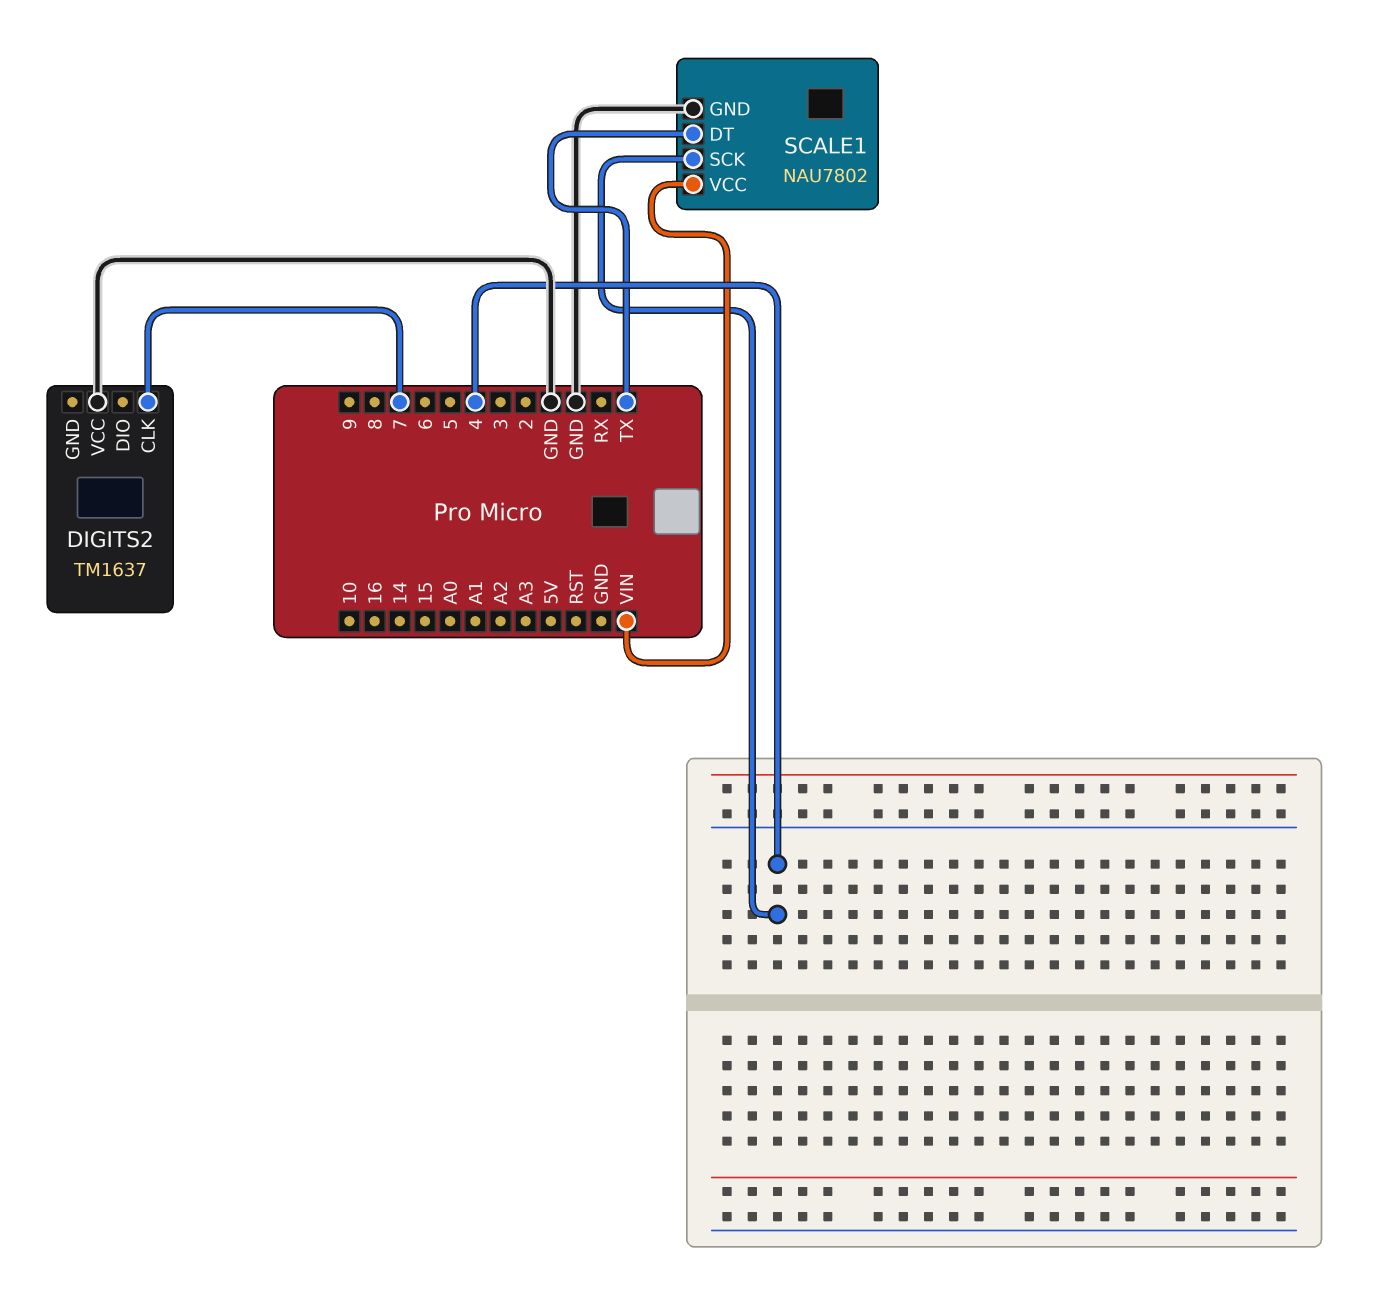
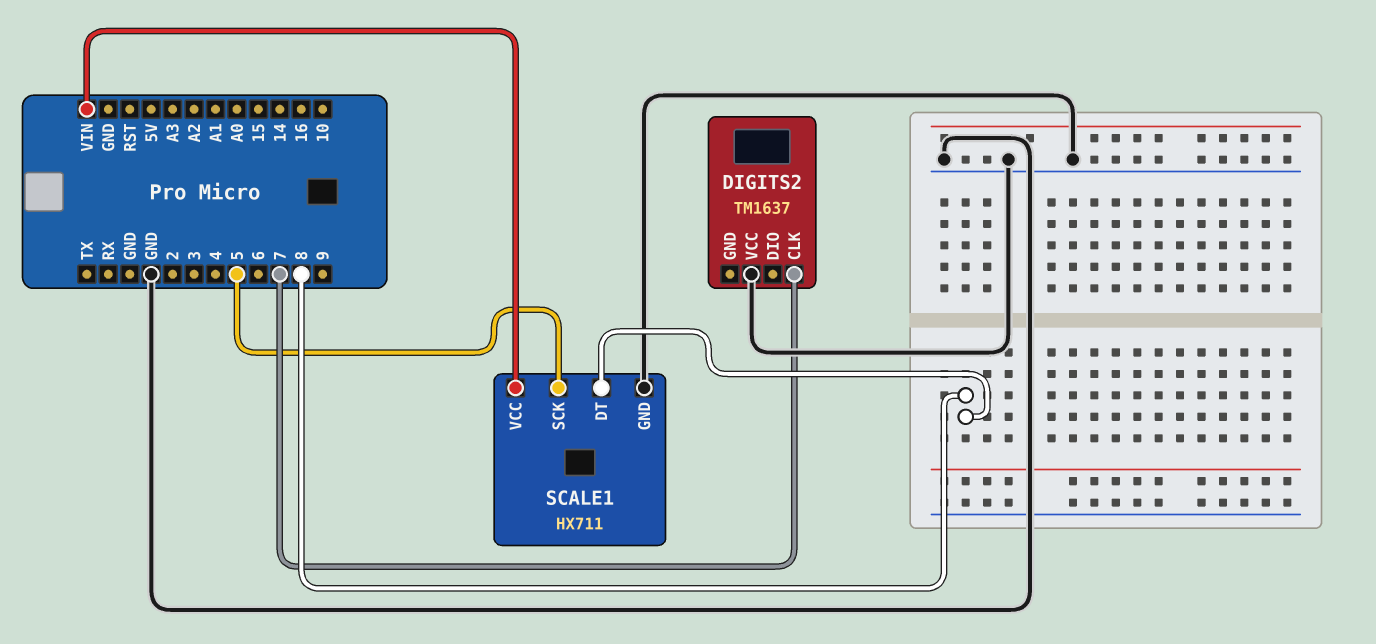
SCALE1: NAU7802 -> HX711
SCALE1 pin DT: TX -> 8
SCALE1 pin SCK: 4 -> 5

